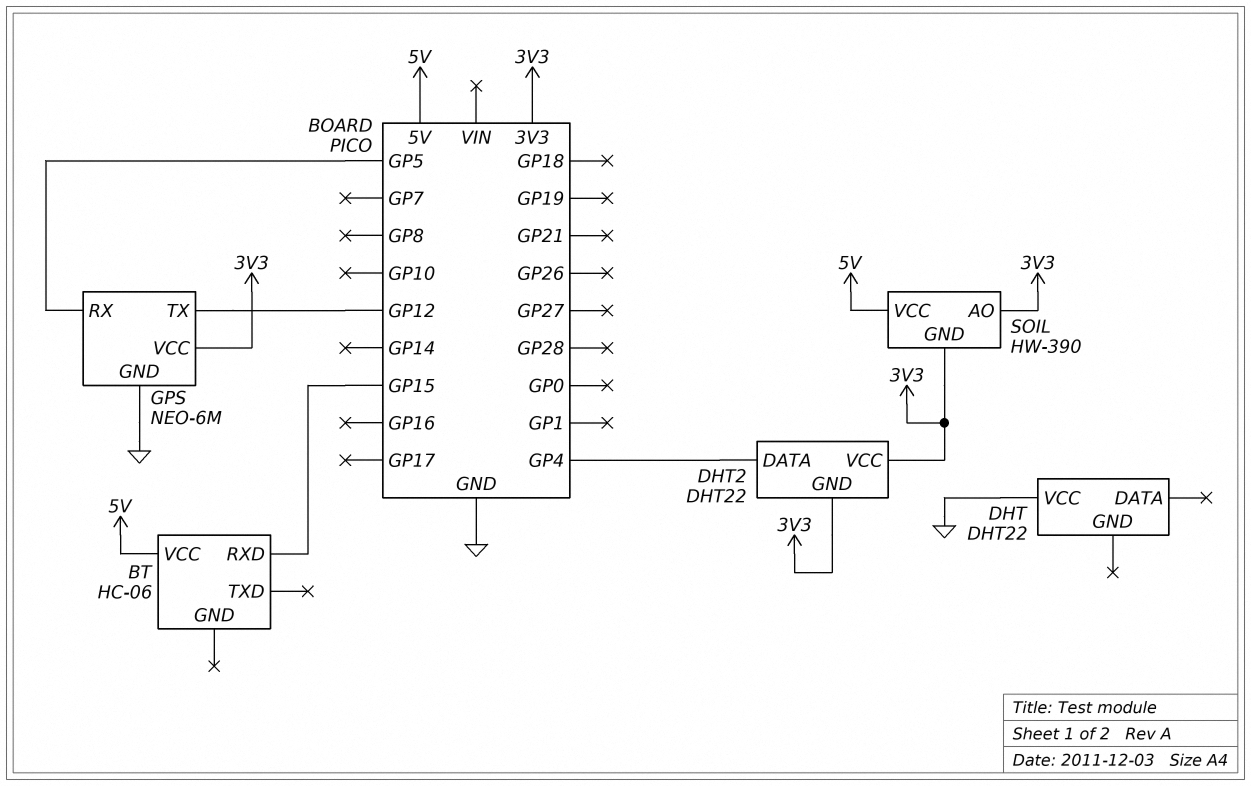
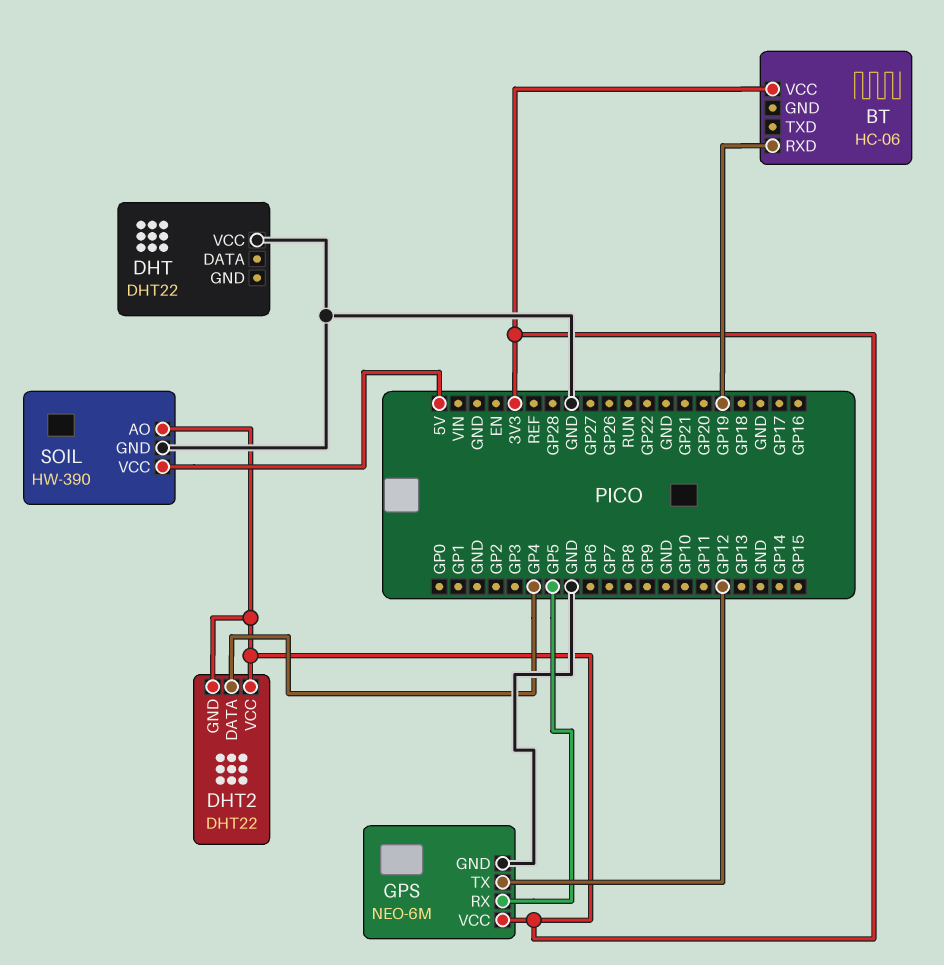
BT pin RXD: GP15 -> GP19
BT pin VCC: 5V -> 3V3
SOIL pin GND: 3V3 -> GND

